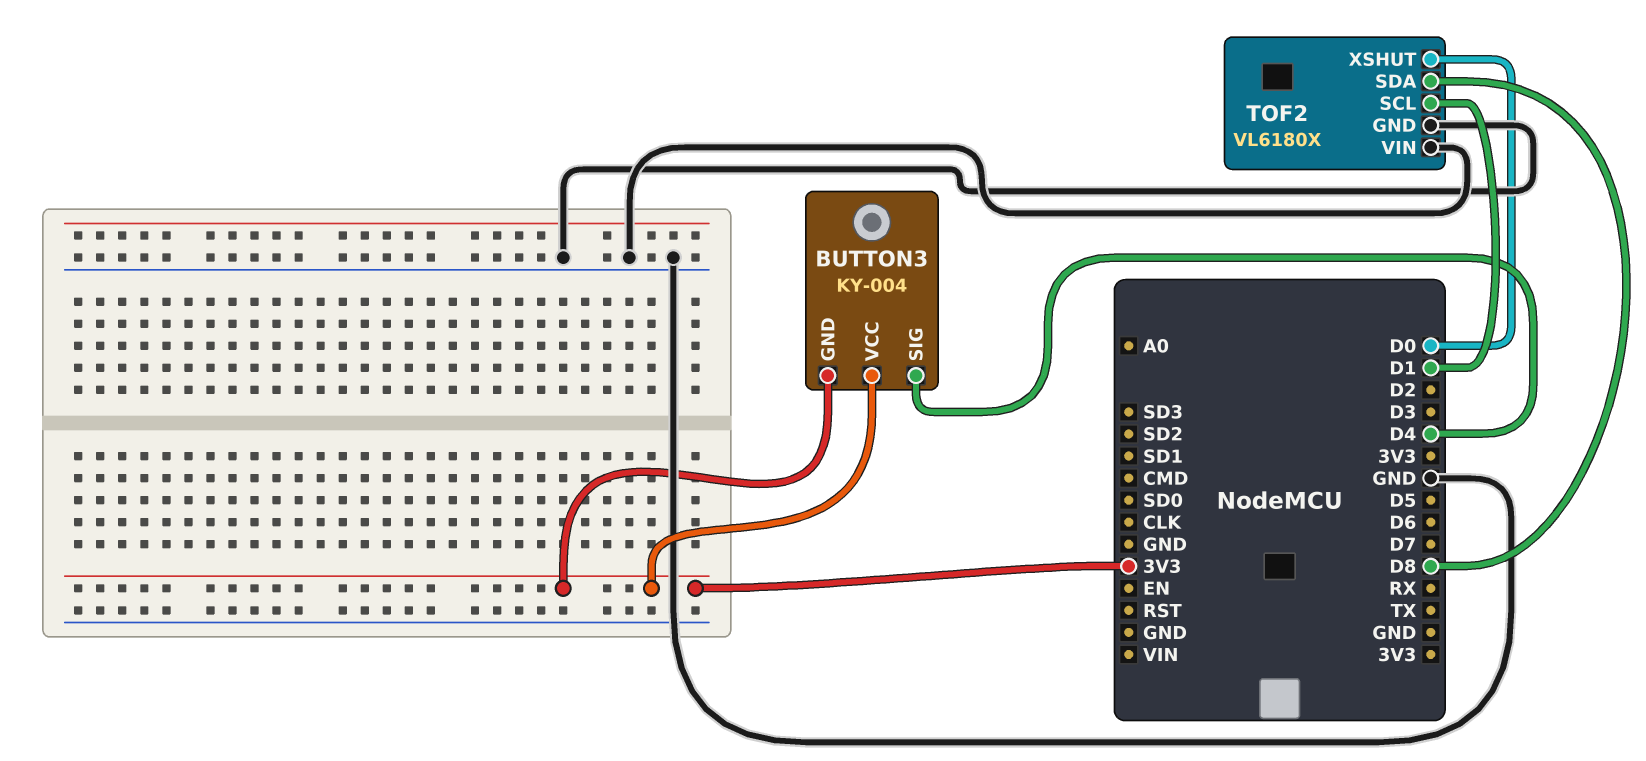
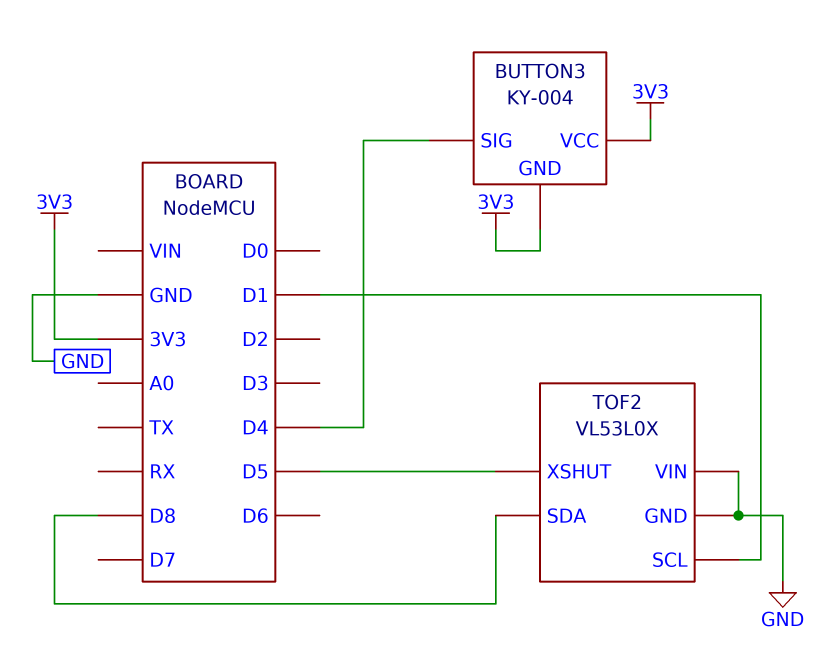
TOF2: VL6180X -> VL53L0X
TOF2 pin XSHUT: D0 -> D5

